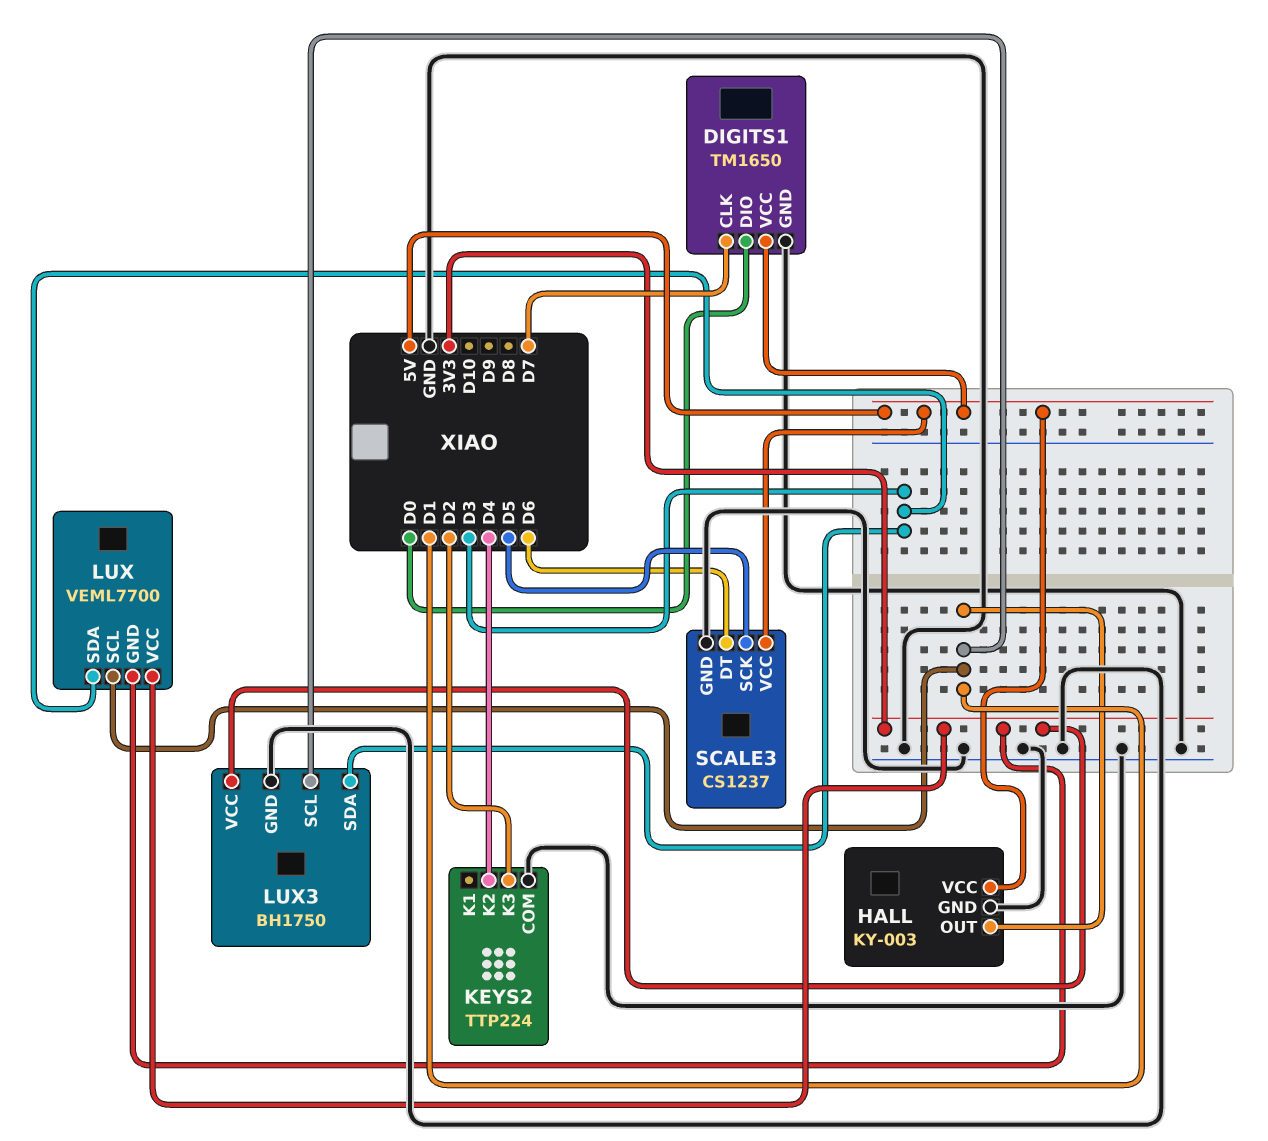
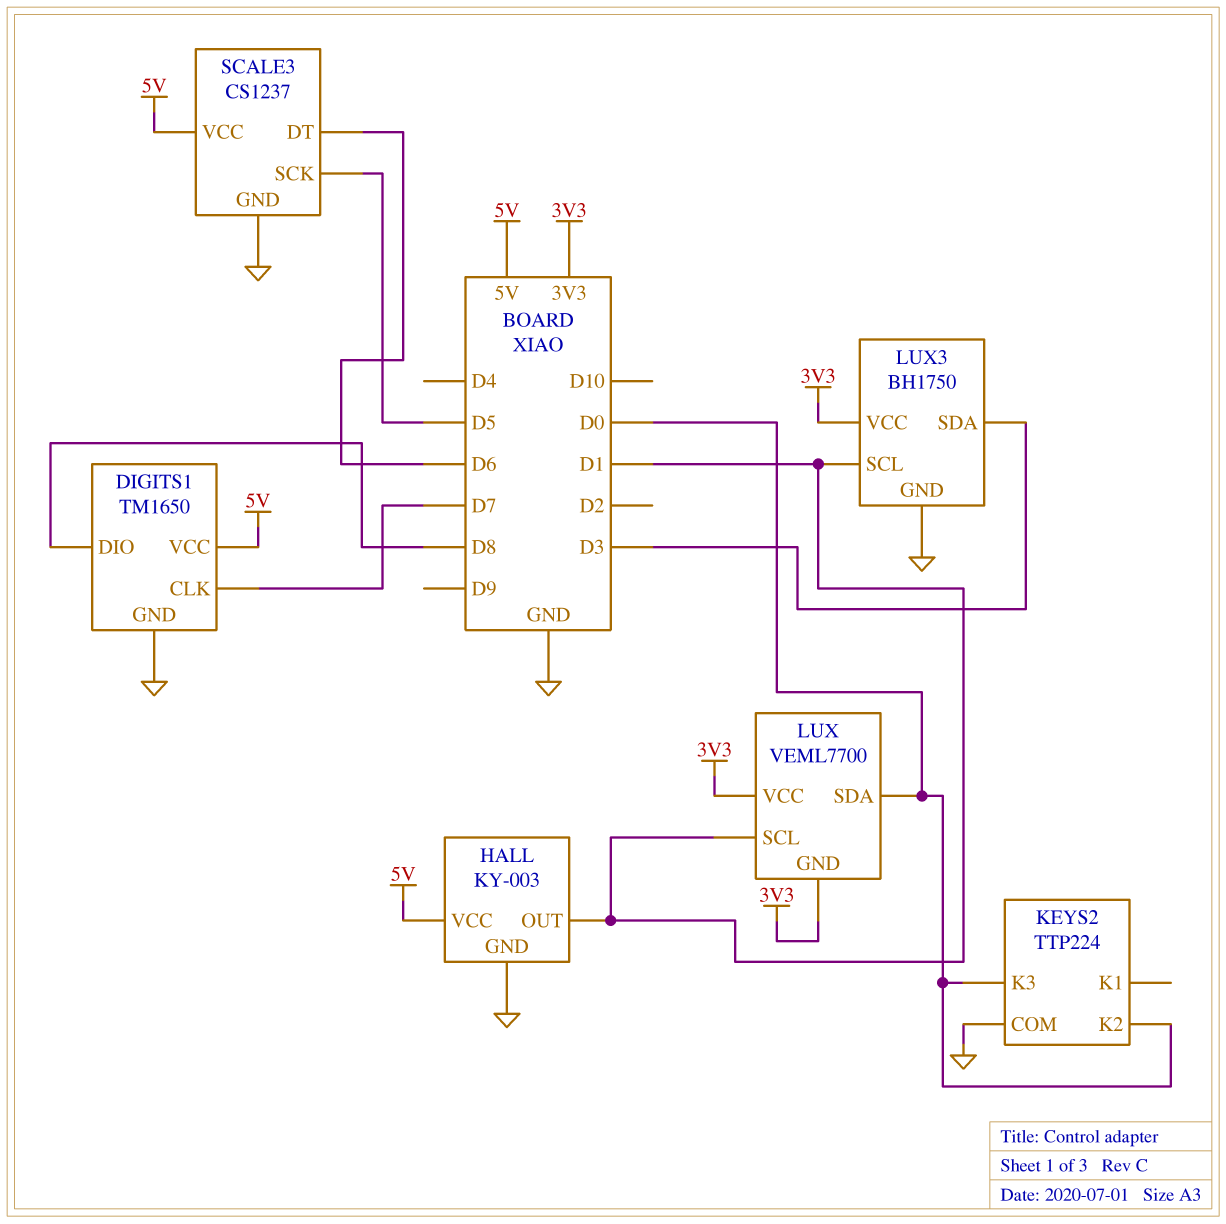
DIGITS1 pin DIO: D0 -> D8
KEYS2 pin K2: D4 -> D0
KEYS2 pin K3: D2 -> D0
LUX pin SDA: D3 -> D0

